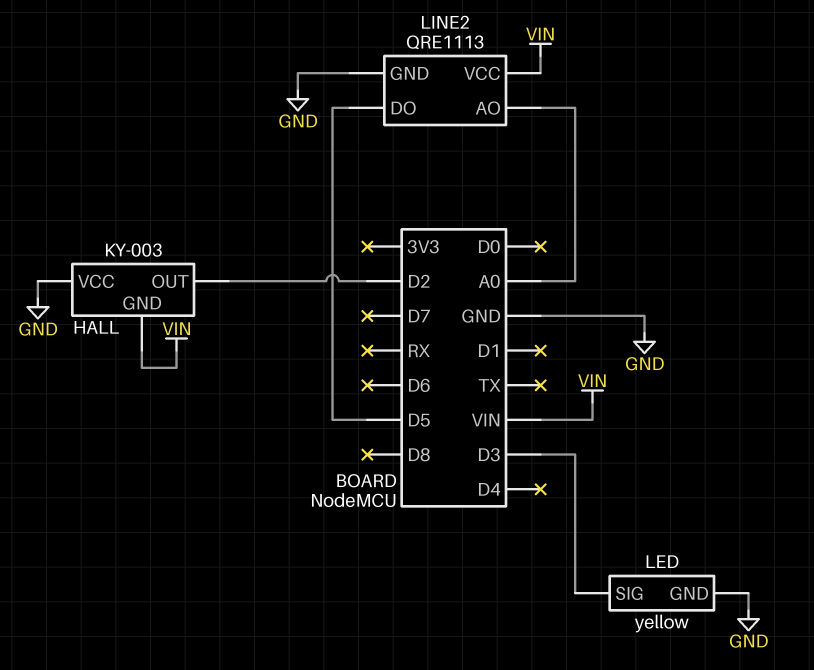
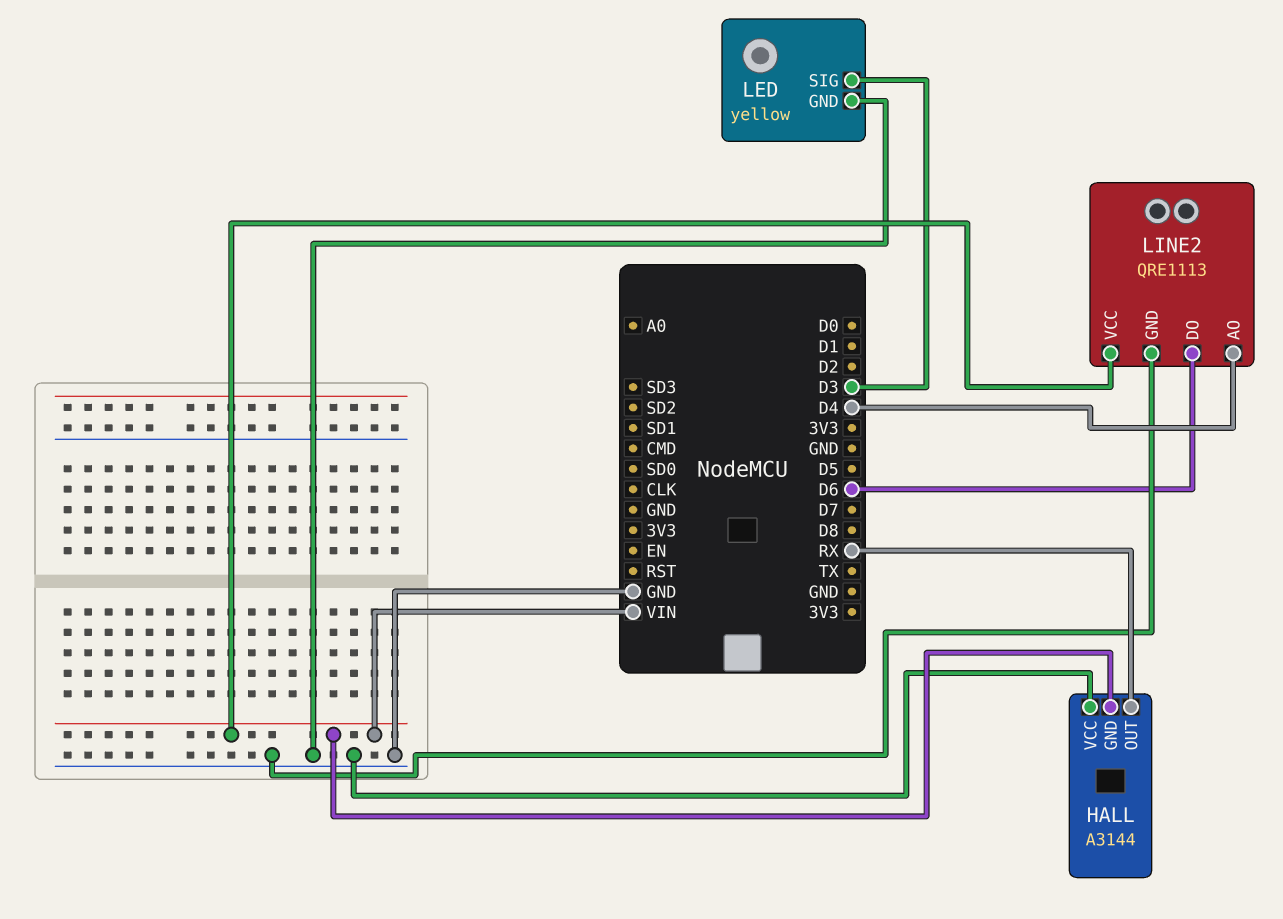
HALL: KY-003 -> A3144
HALL pin OUT: D2 -> RX
LINE2 pin AO: A0 -> D4
LINE2 pin DO: D5 -> D6

